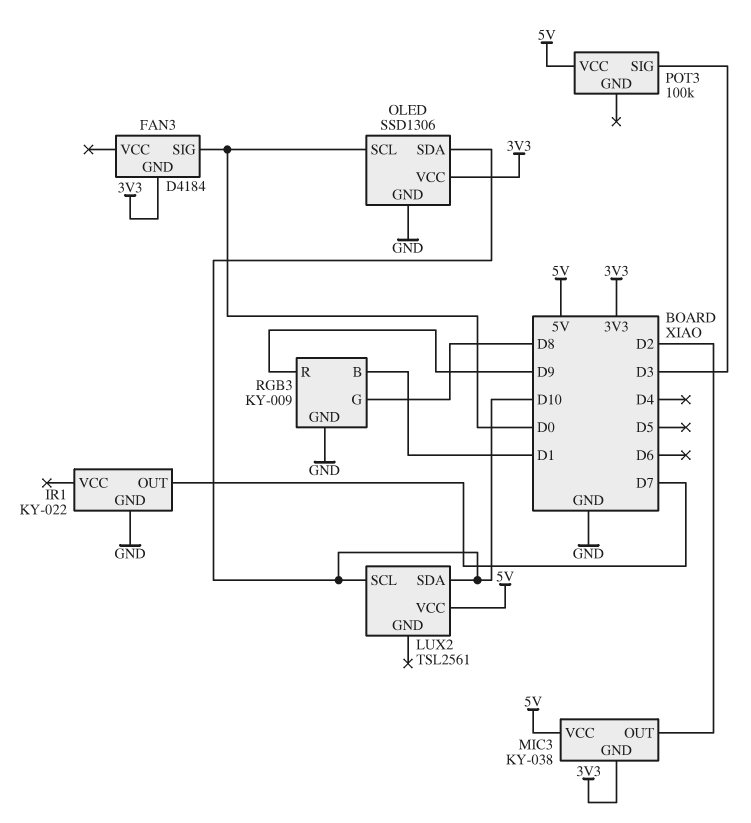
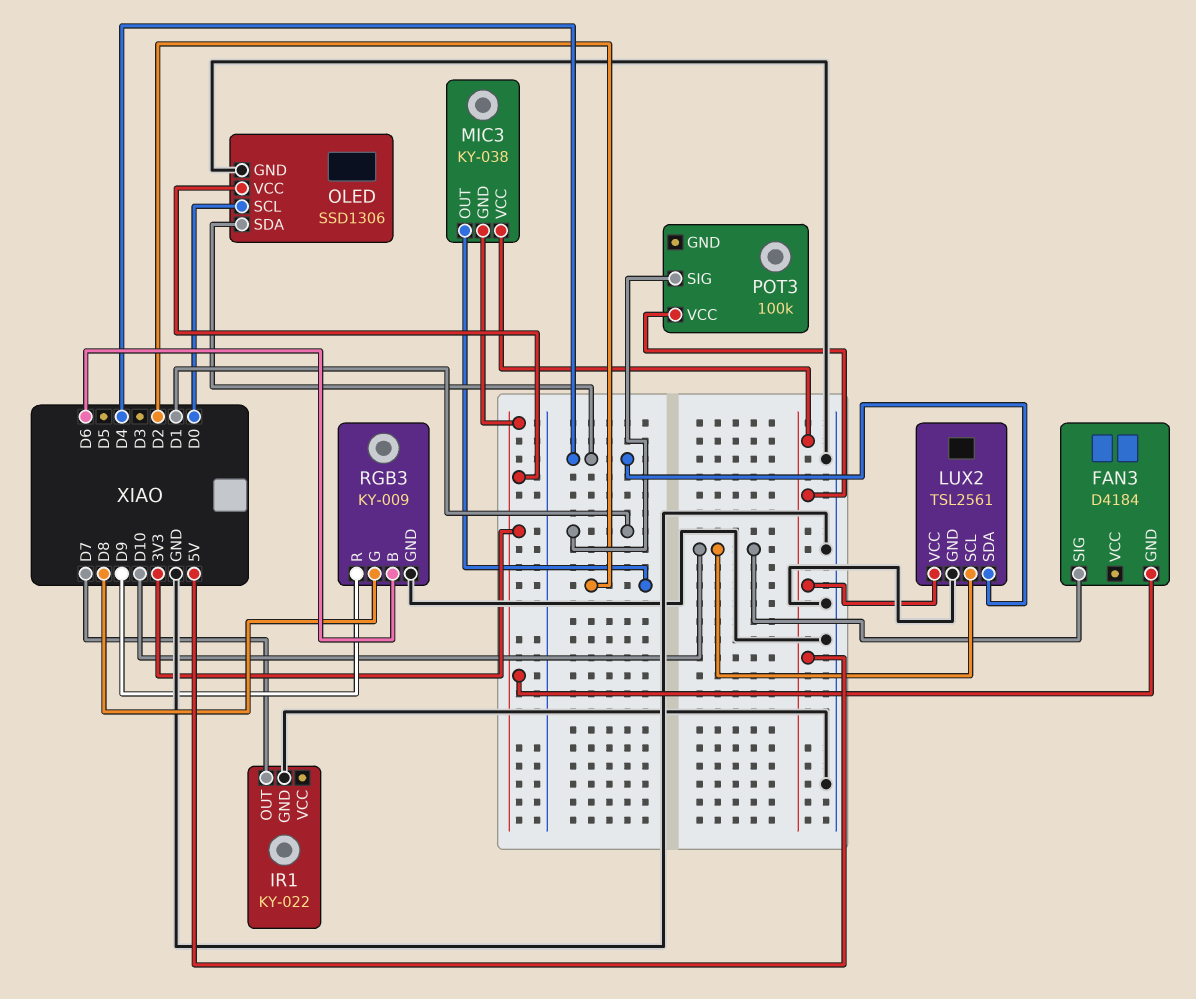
FAN3 pin SIG: D0 -> D10
LUX2 pin GND: none -> GND
LUX2 pin SDA: D10 -> D4
OLED pin SDA: D10 -> D4
POT3 pin SIG: D3 -> D1
RGB3 pin B: D1 -> D6

